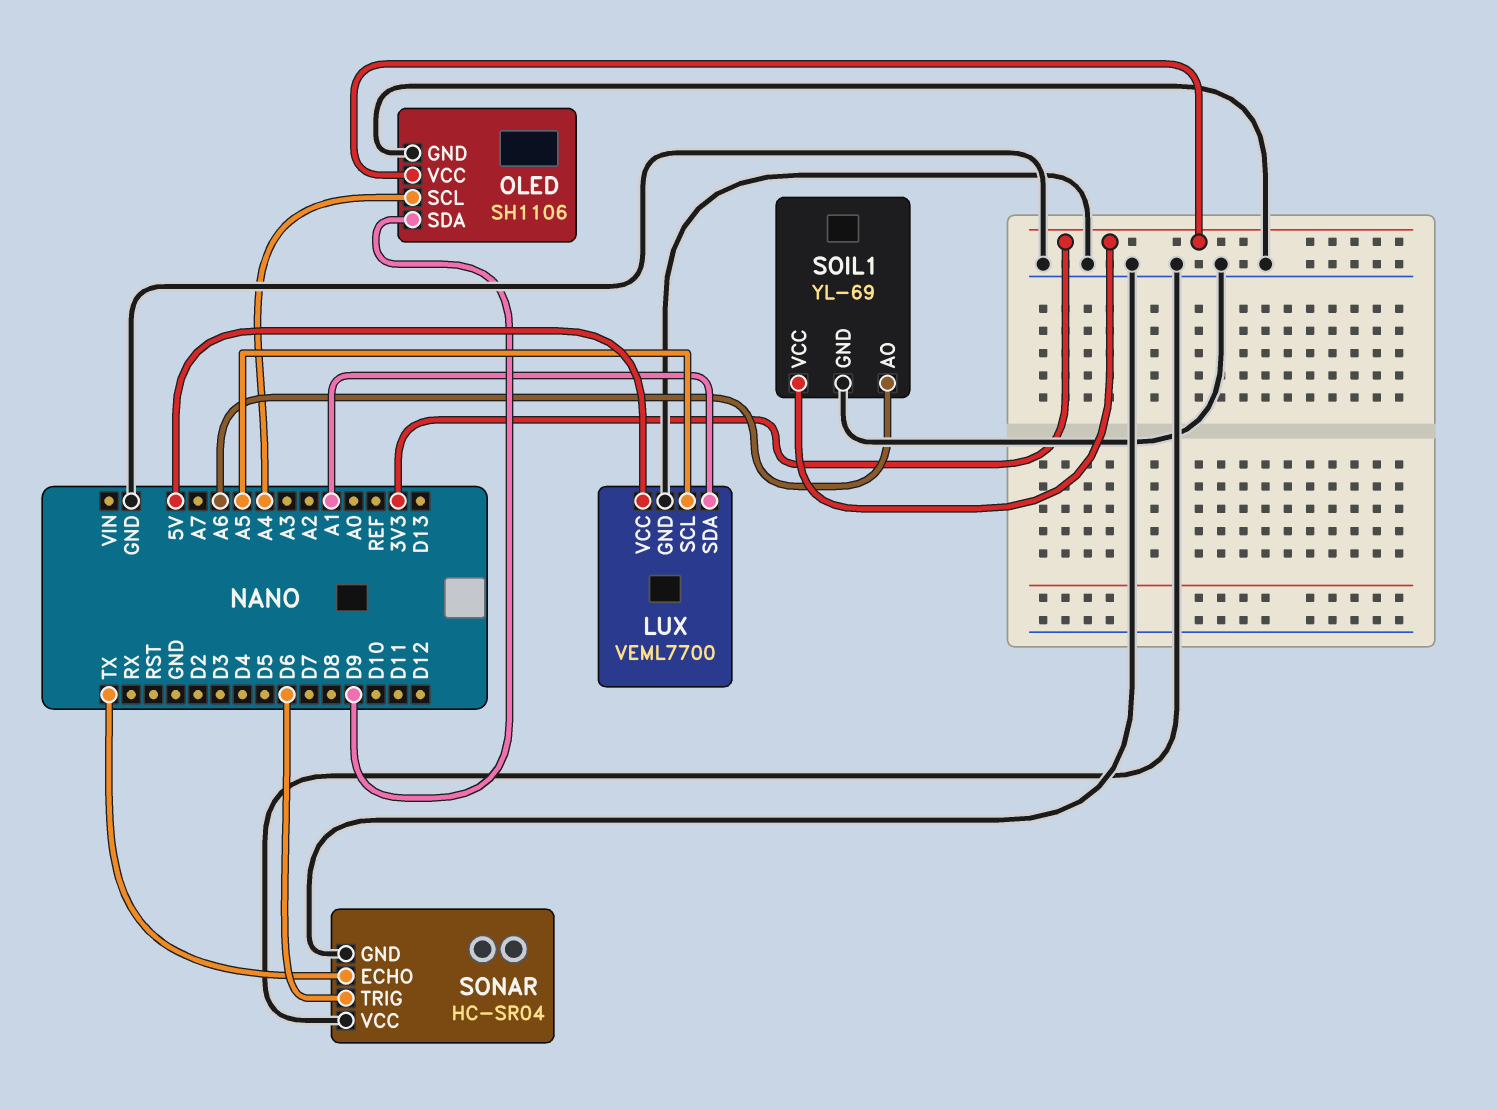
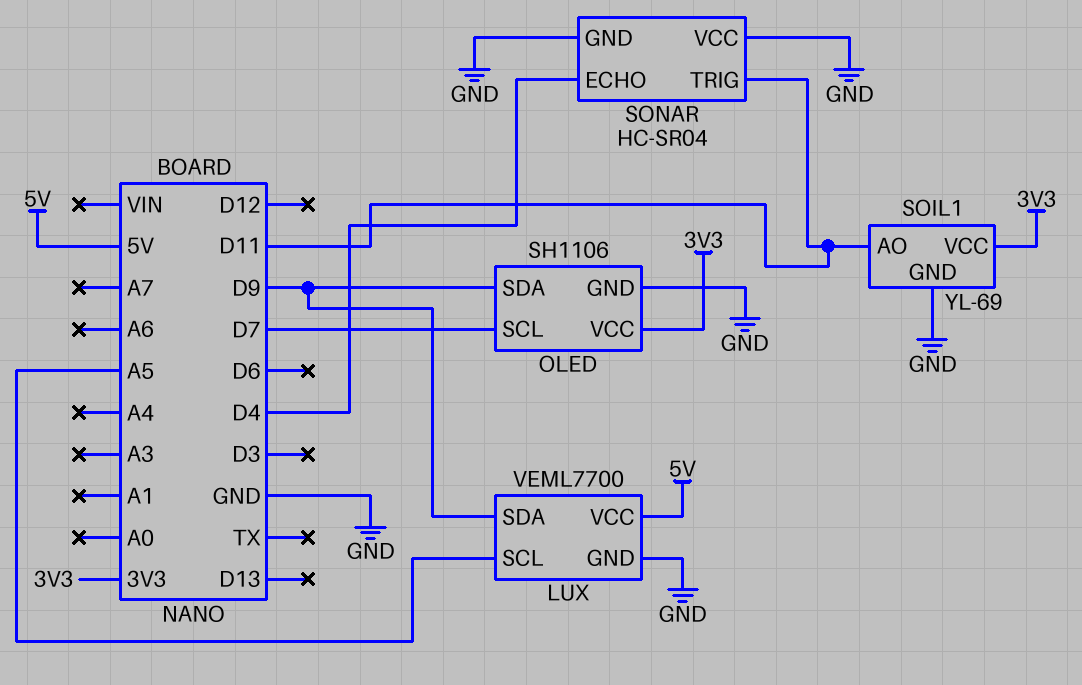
LUX pin SDA: A1 -> D9
OLED pin SCL: A4 -> D7
SOIL1 pin AO: A6 -> D11
SONAR pin ECHO: TX -> D4
SONAR pin TRIG: D6 -> D11

